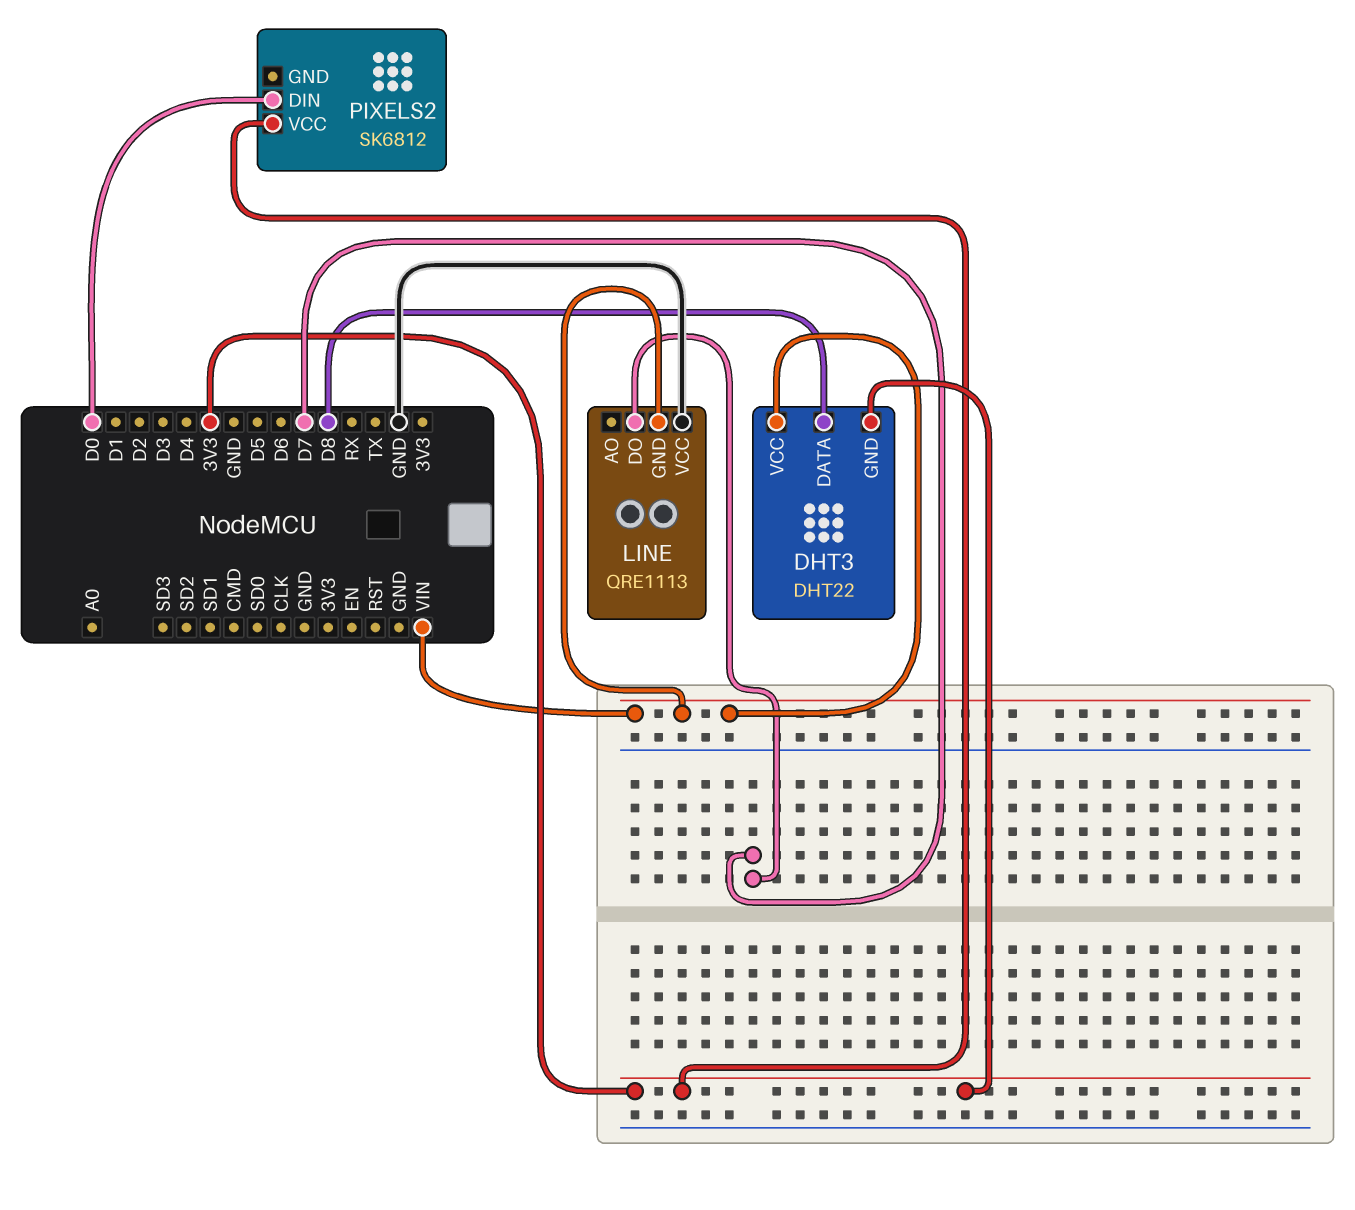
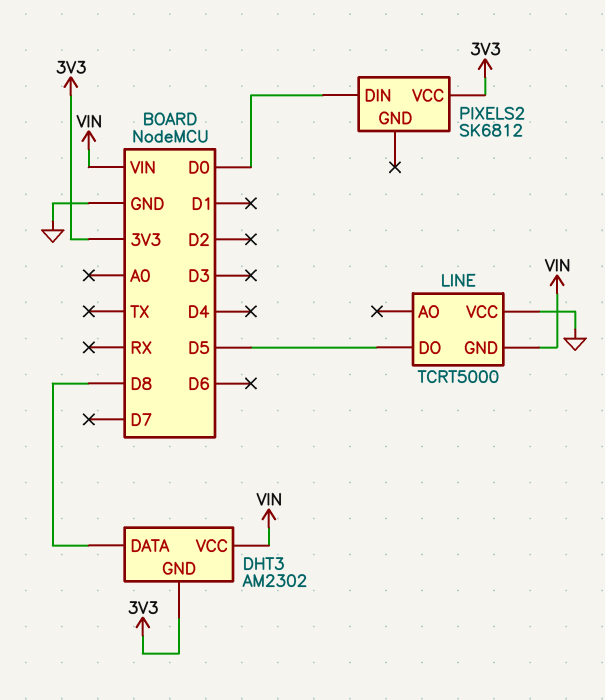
DHT3: DHT22 -> AM2302
LINE: QRE1113 -> TCRT5000
LINE pin DO: D7 -> D5

